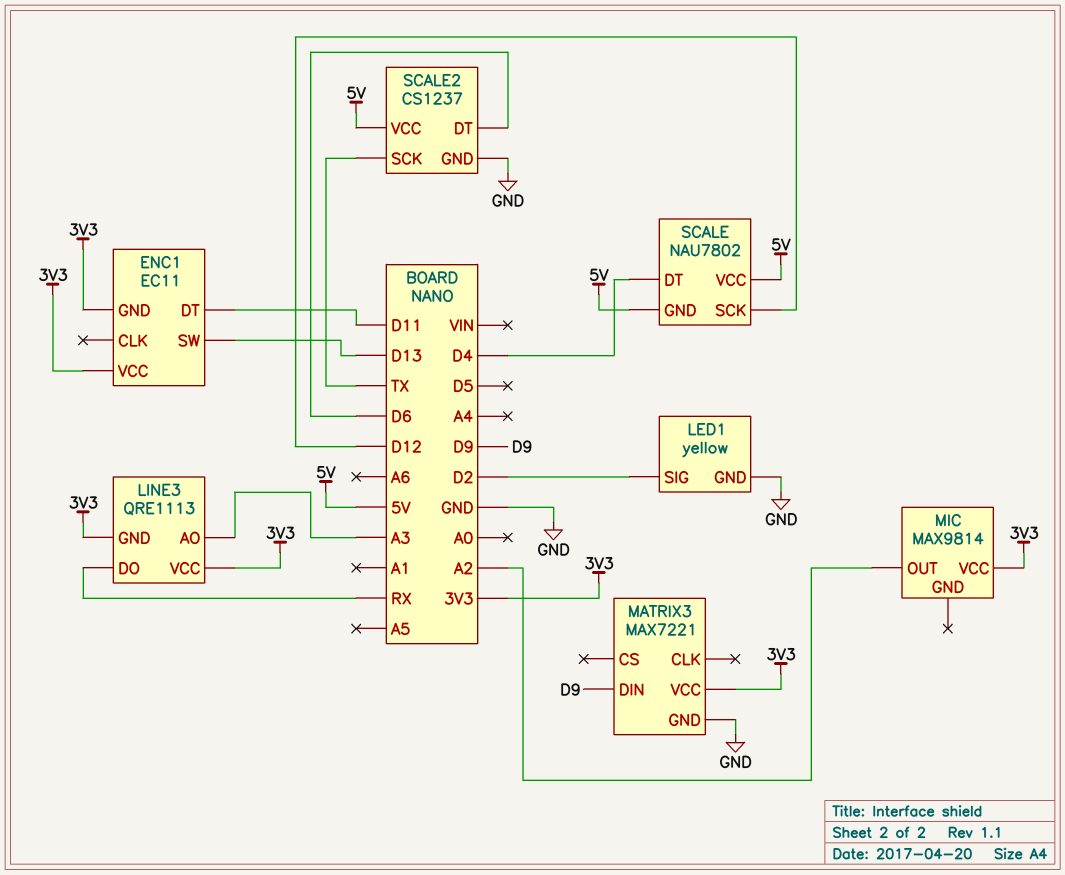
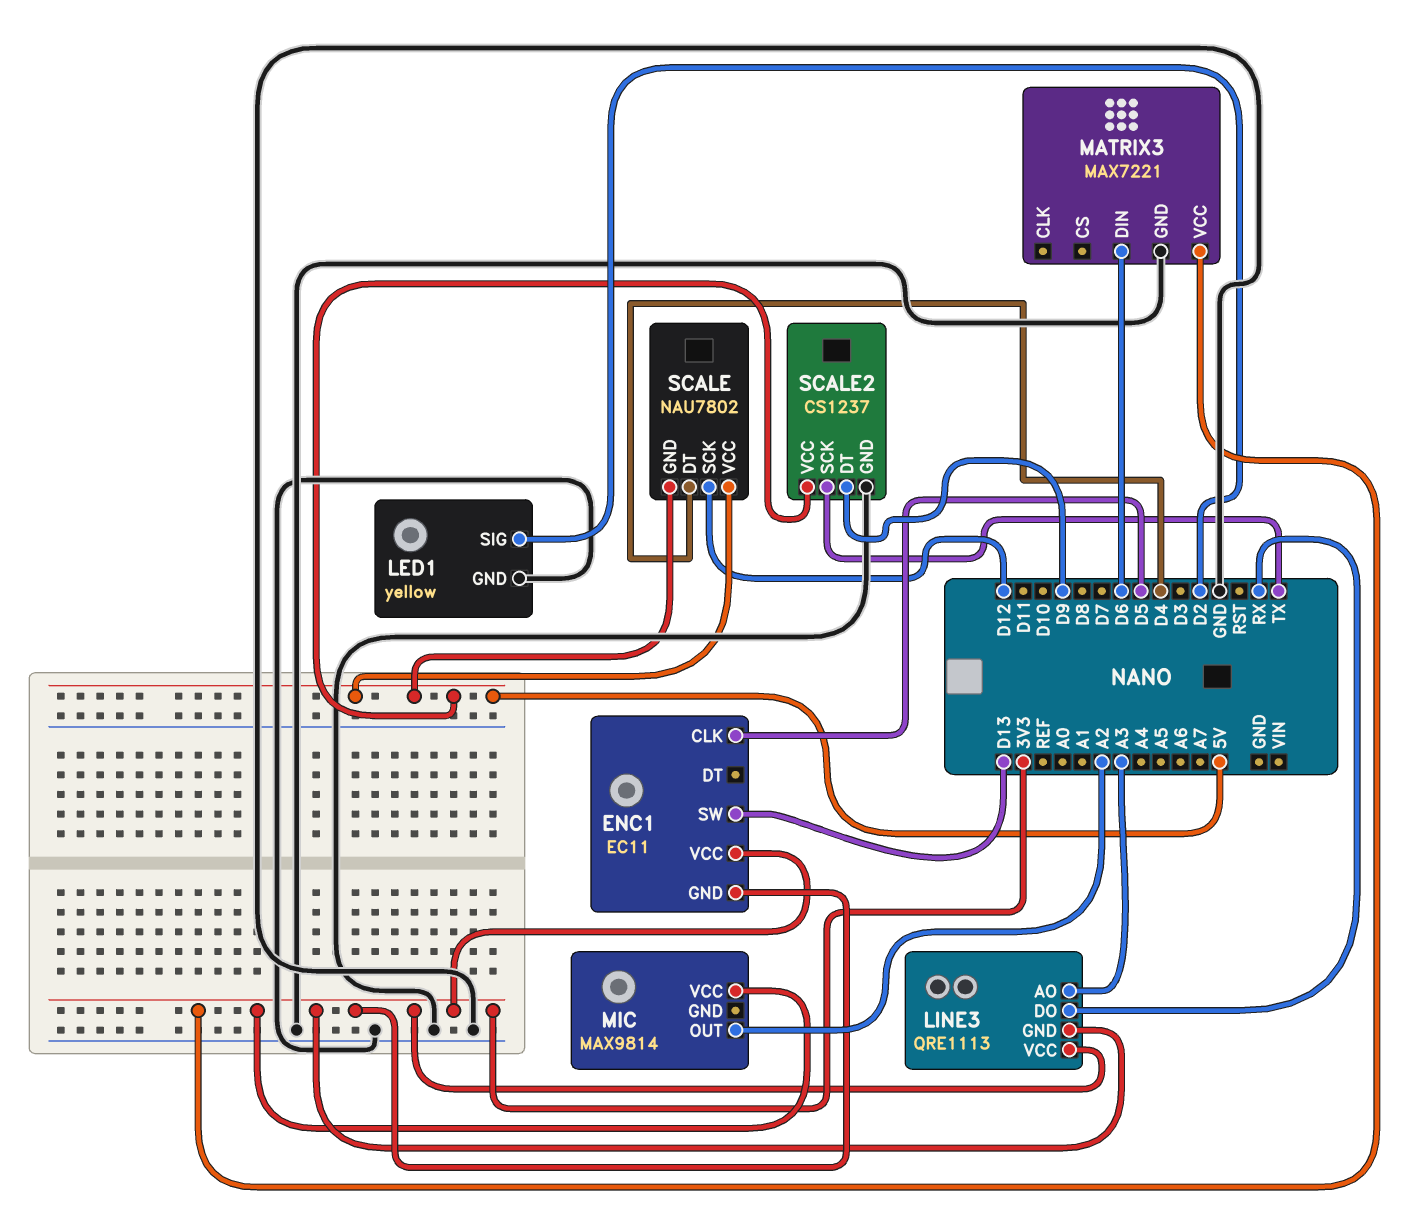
ENC1 pin CLK: none -> D5
ENC1 pin DT: D11 -> none
MATRIX3 pin DIN: D9 -> D6
SCALE2 pin DT: D6 -> D9

